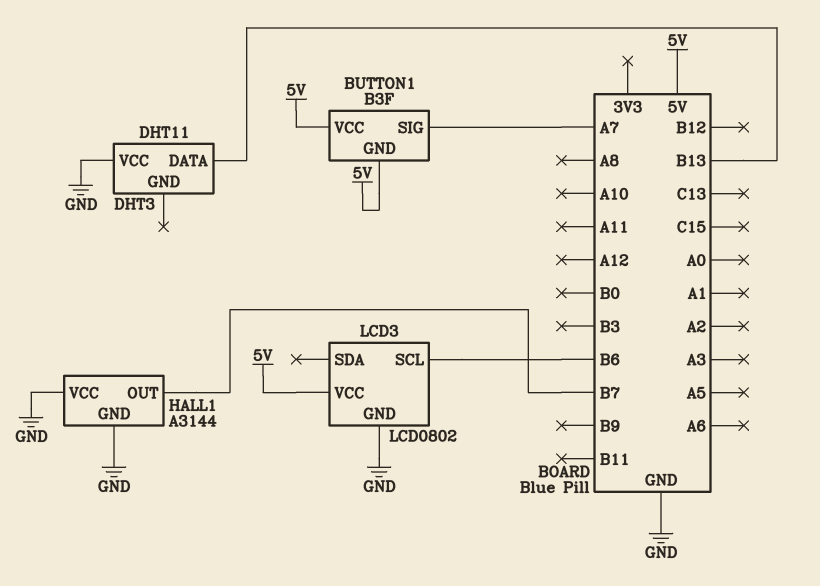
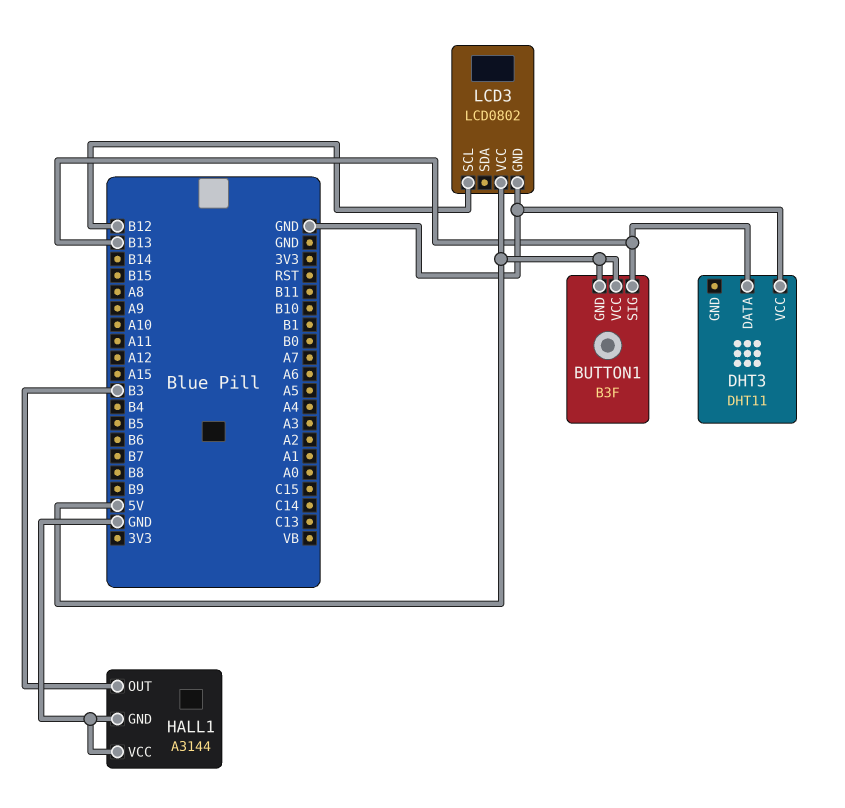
BUTTON1 pin SIG: A7 -> B13
HALL1 pin OUT: B7 -> B3
LCD3 pin SCL: B6 -> B12

